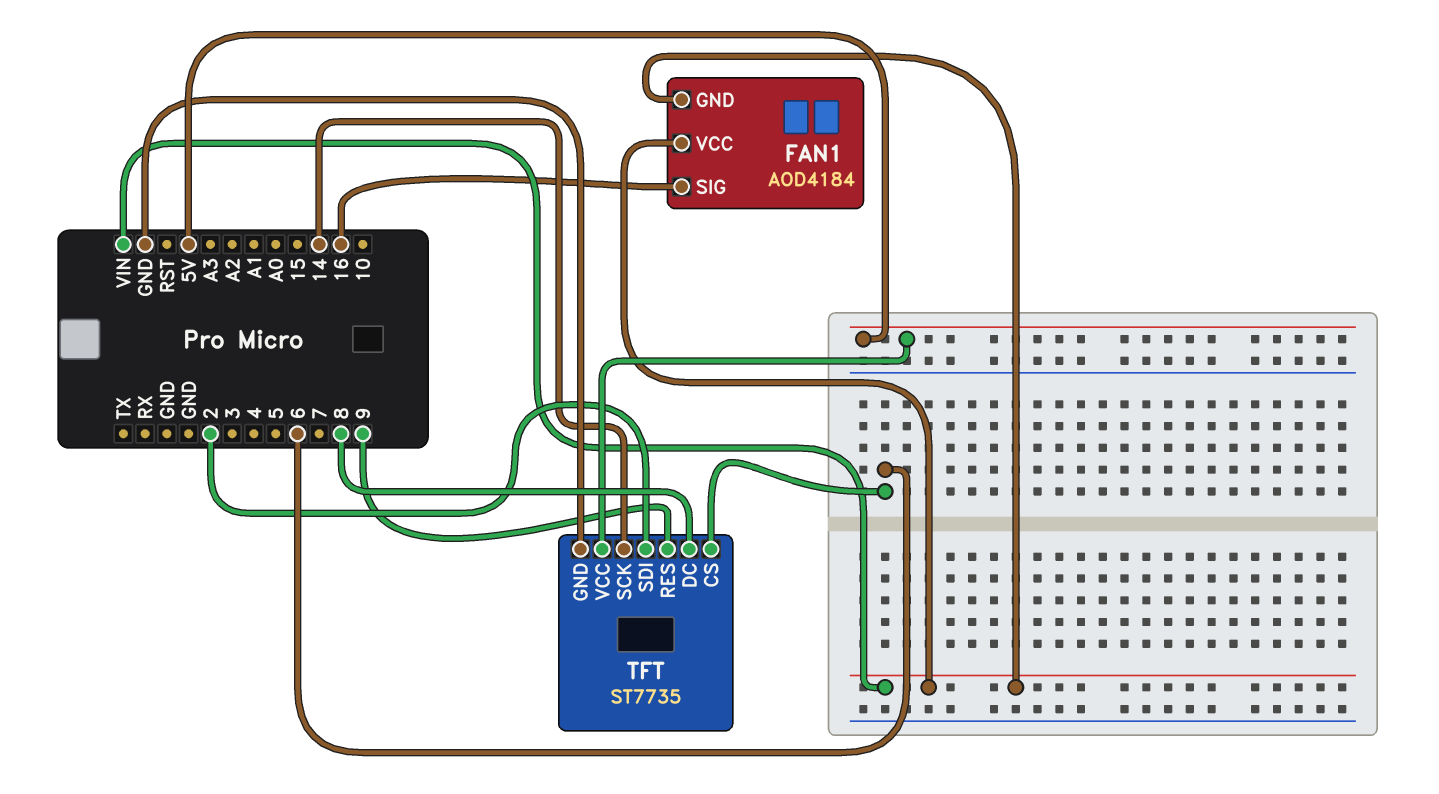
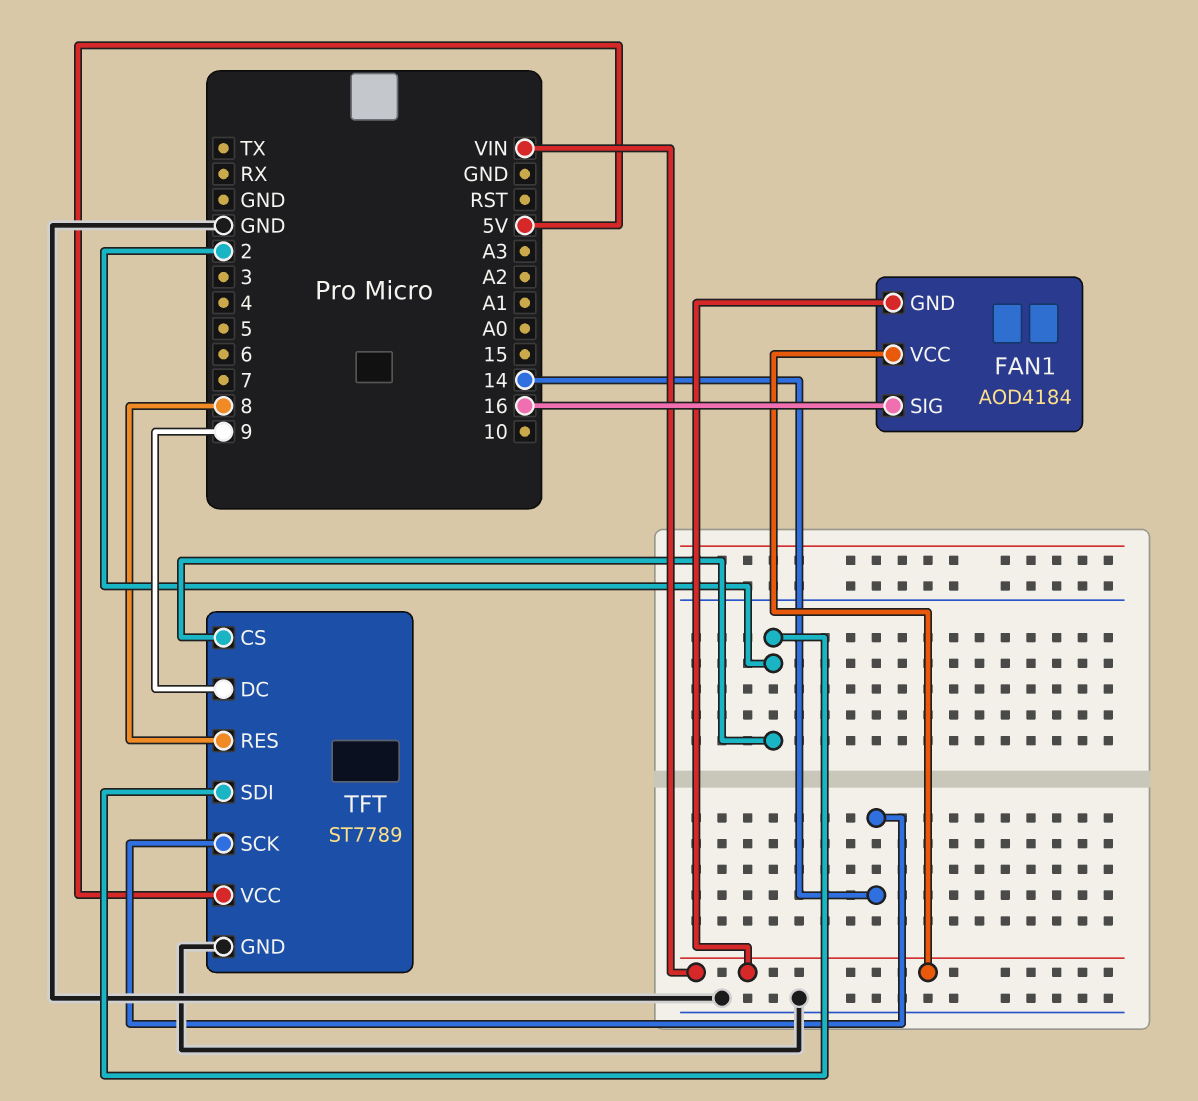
TFT: ST7735 -> ST7789
TFT pin CS: 6 -> 2
TFT pin DC: 8 -> 9
TFT pin RES: 9 -> 8

